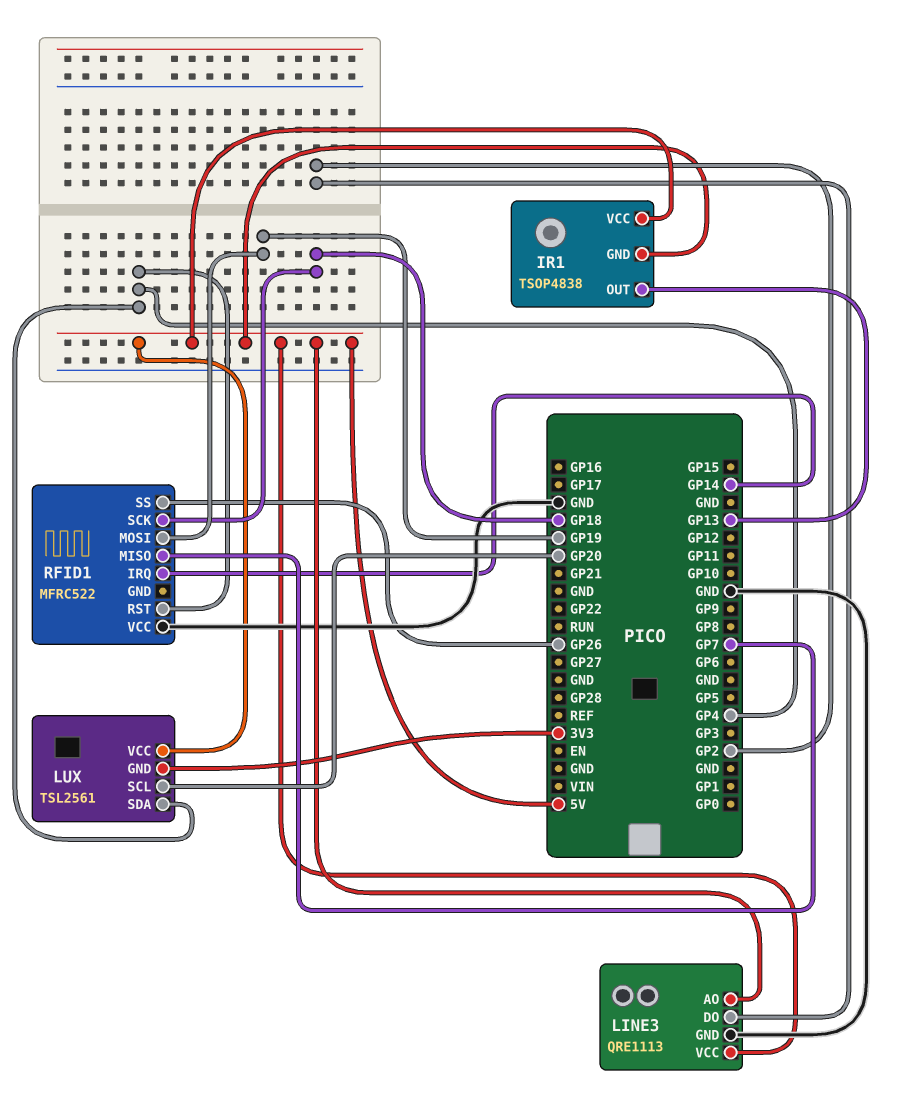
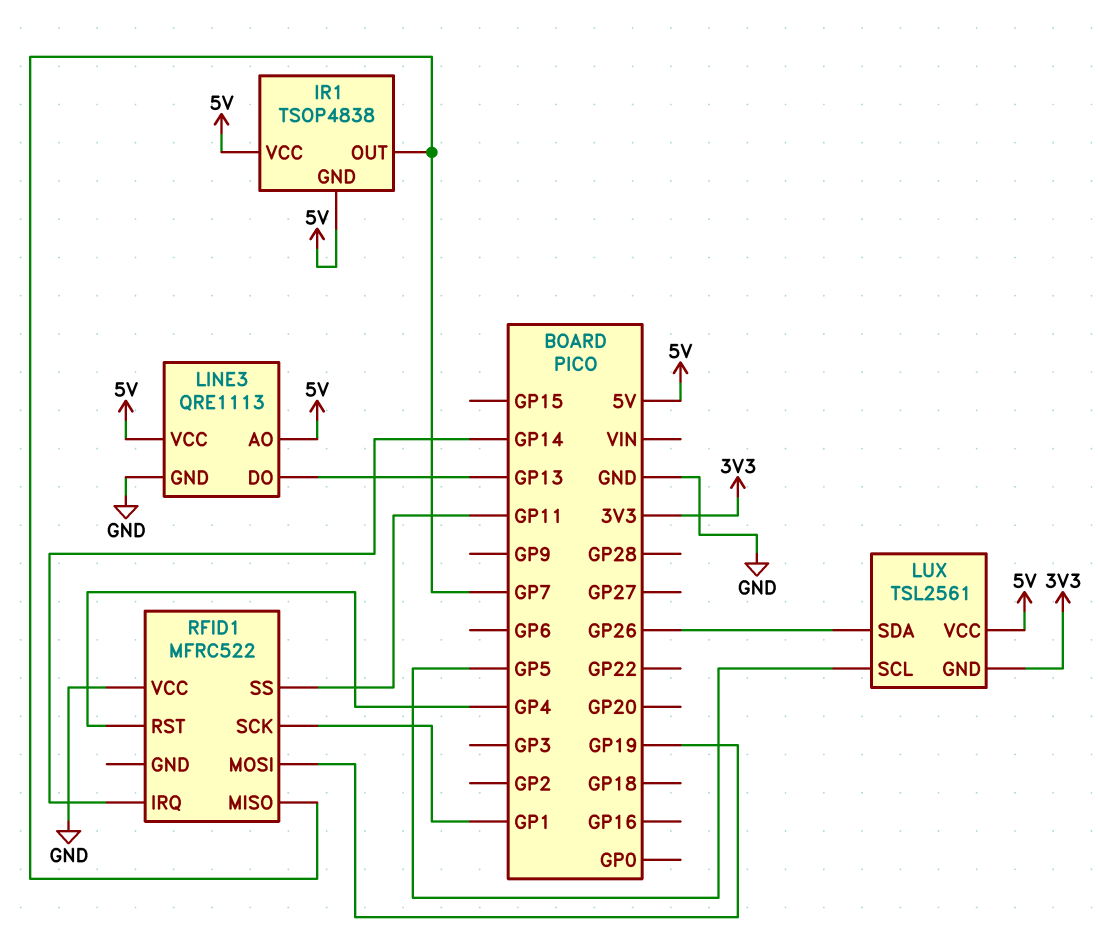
IR1 pin OUT: GP13 -> GP7
LINE3 pin DO: GP2 -> GP13
LUX pin SCL: GP20 -> GP5
LUX pin SDA: GP4 -> GP26
RFID1 pin SCK: GP18 -> GP1
RFID1 pin SS: GP26 -> GP11

